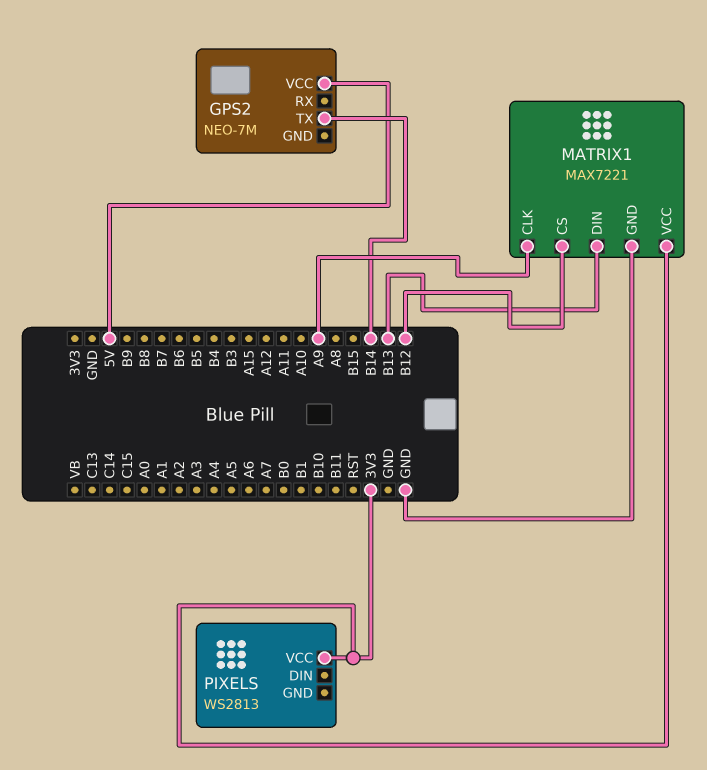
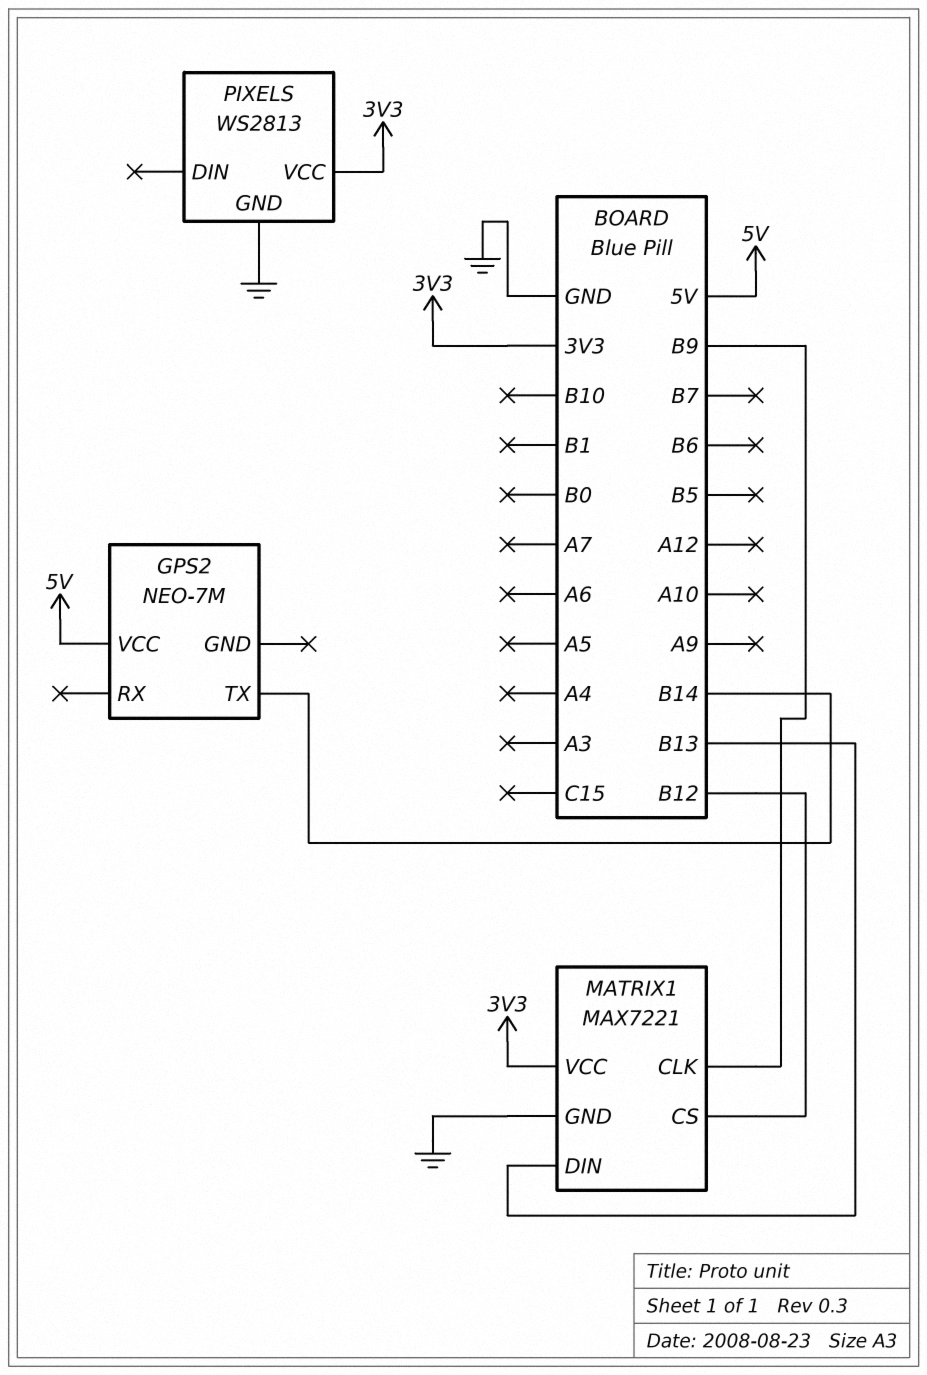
MATRIX1 pin CLK: A9 -> B9
PIXELS pin GND: none -> GND

